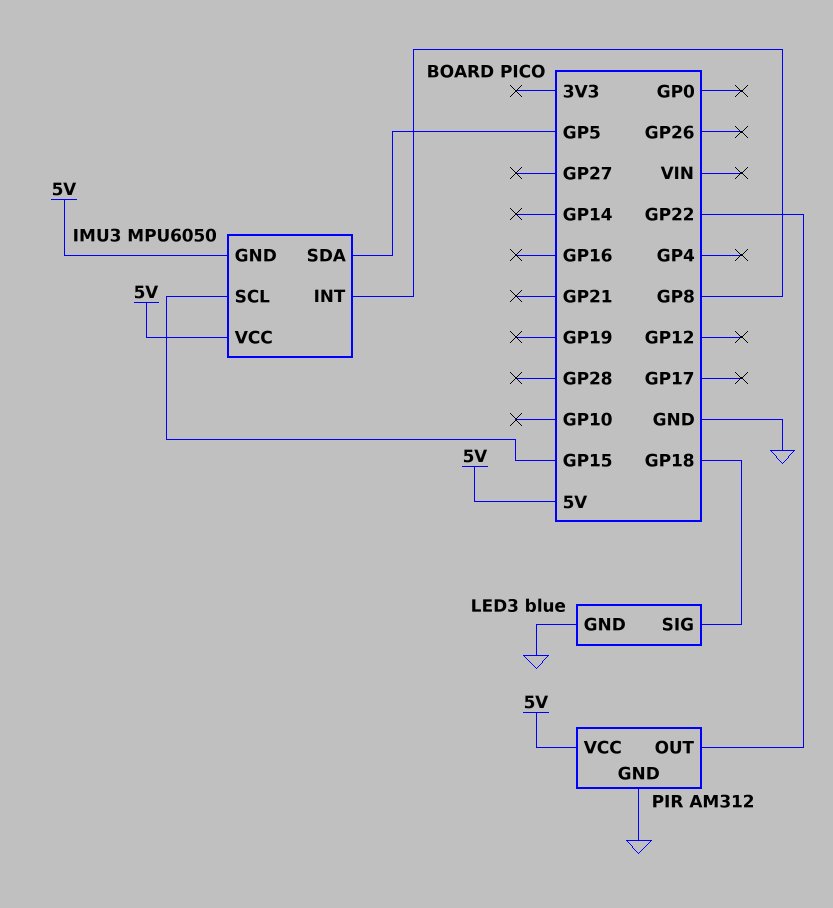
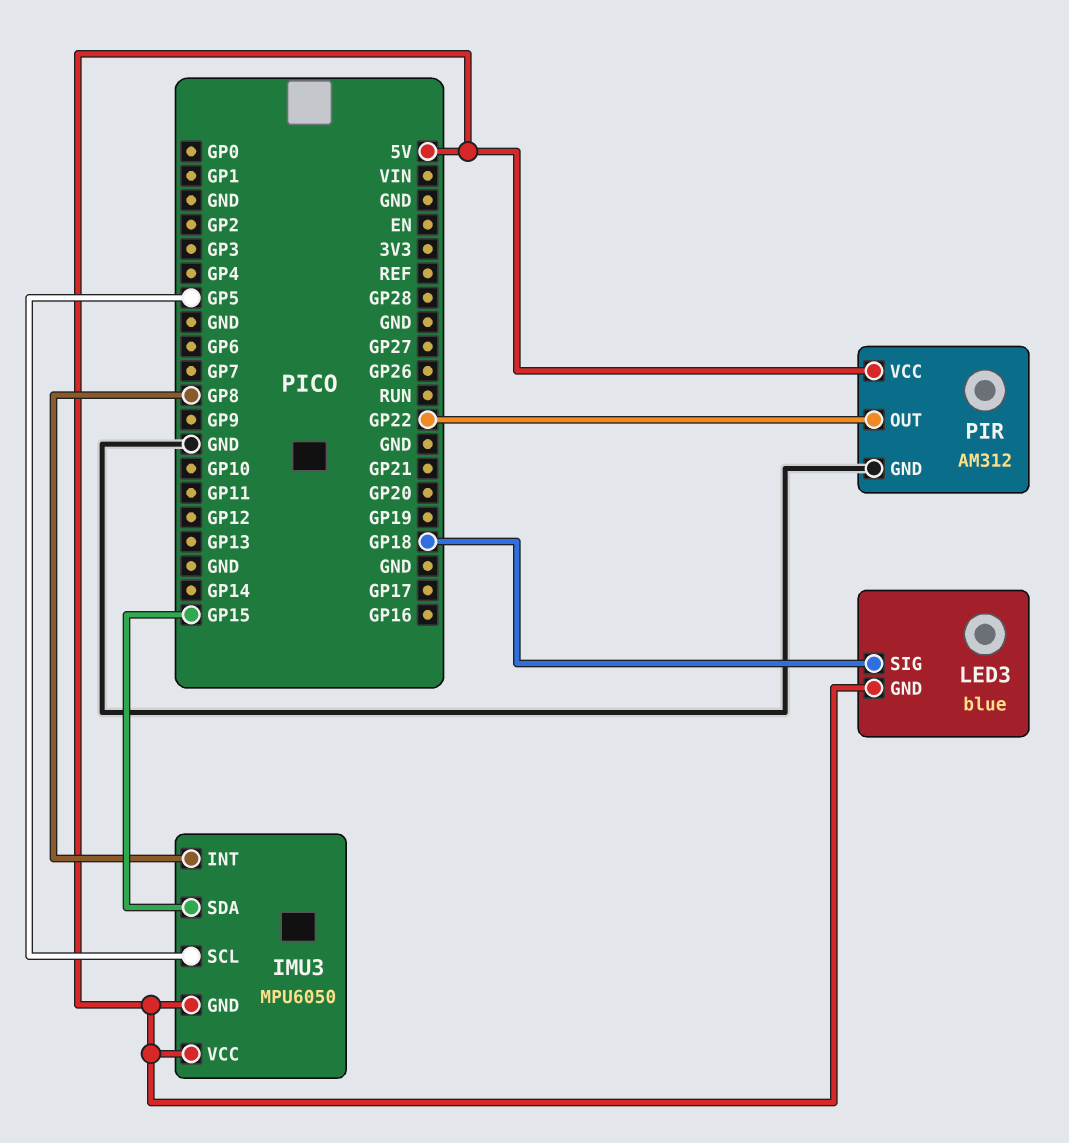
IMU3 pin SCL: GP15 -> GP5
IMU3 pin SDA: GP5 -> GP15
LED3 pin GND: GND -> 5V

